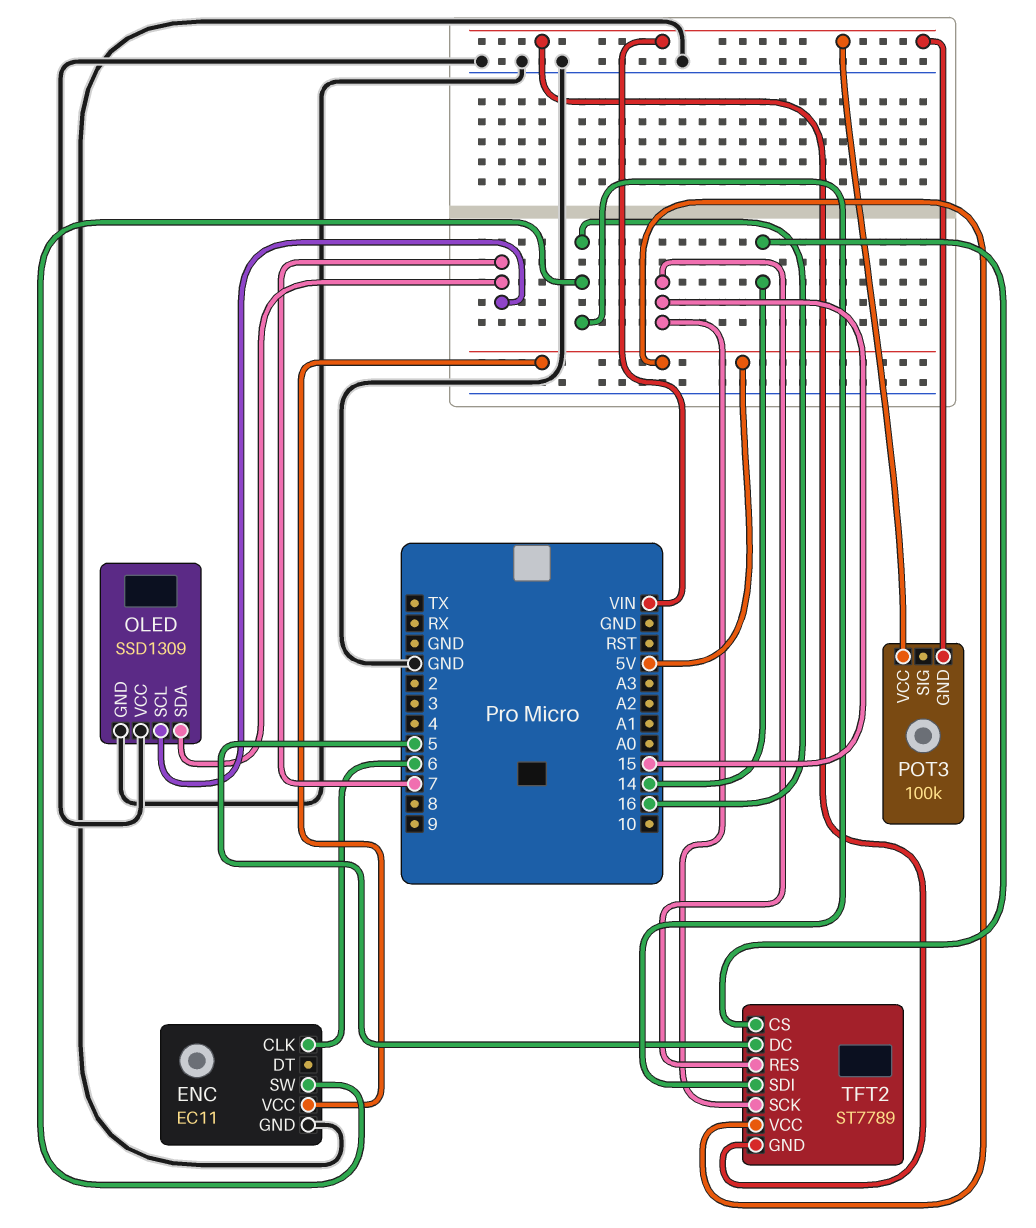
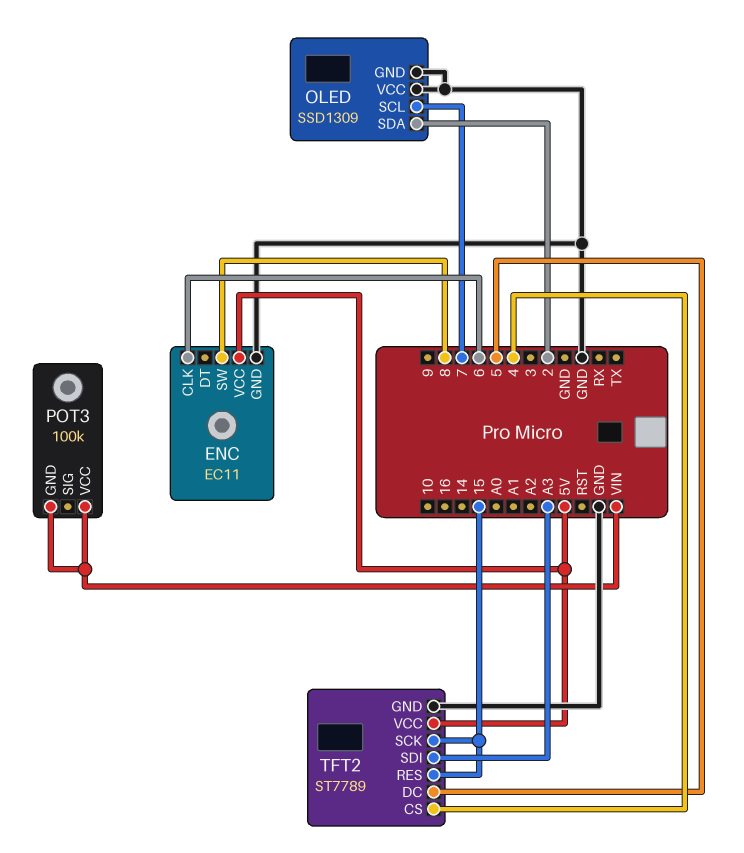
ENC pin SW: 16 -> 8
OLED pin SDA: 7 -> 2
TFT2 pin CS: 14 -> 4
TFT2 pin GND: VIN -> GND
TFT2 pin SDI: 16 -> A3

